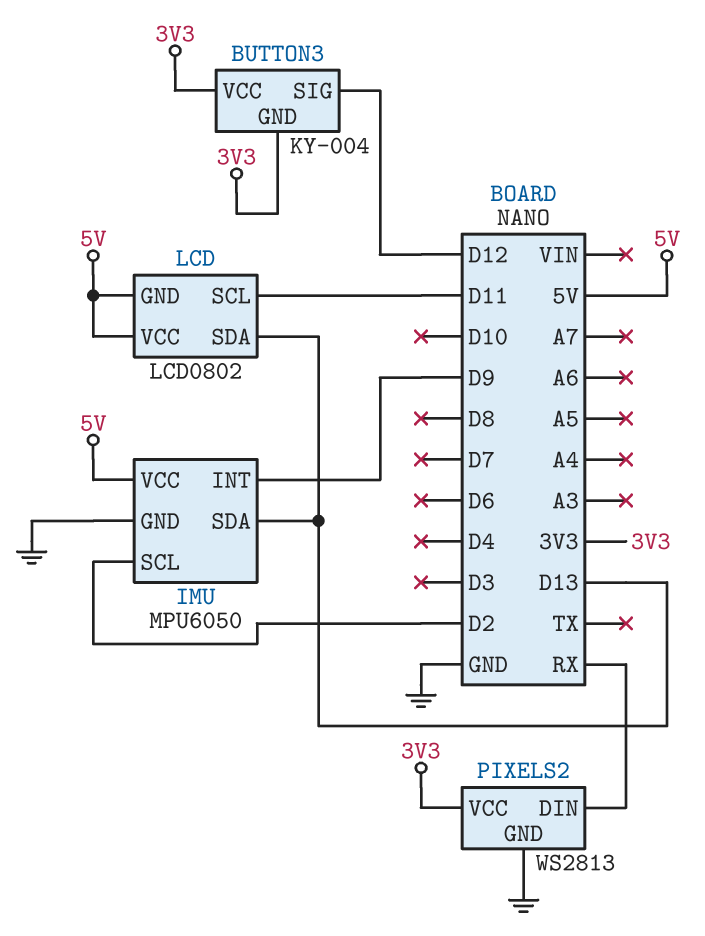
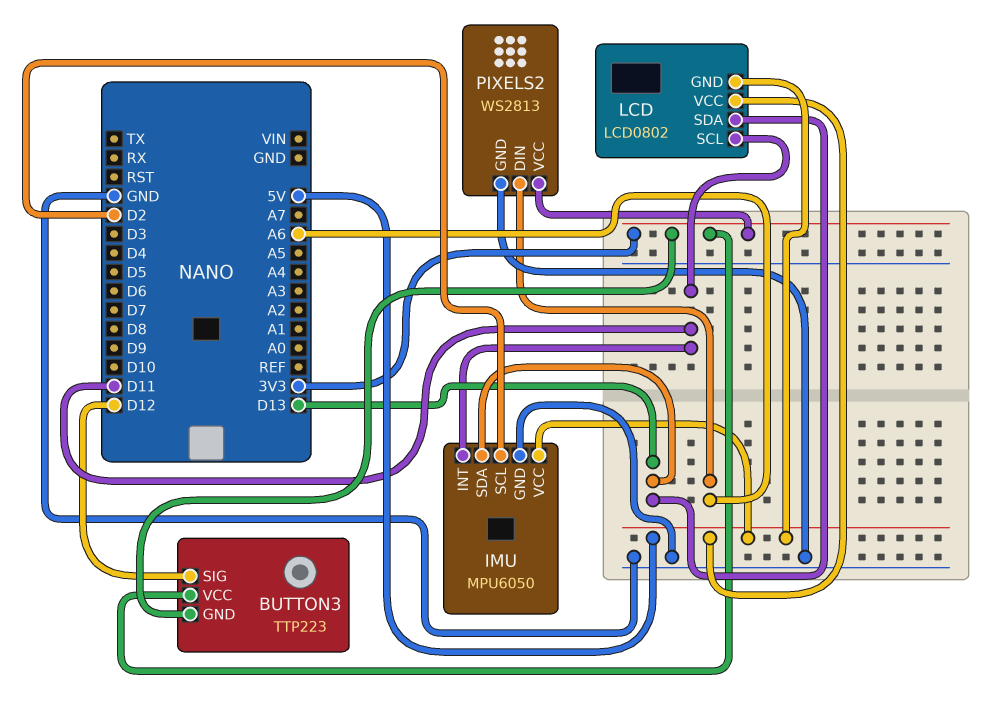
BUTTON3: KY-004 -> TTP223
IMU pin INT: D9 -> D11
PIXELS2 pin DIN: RX -> A6

